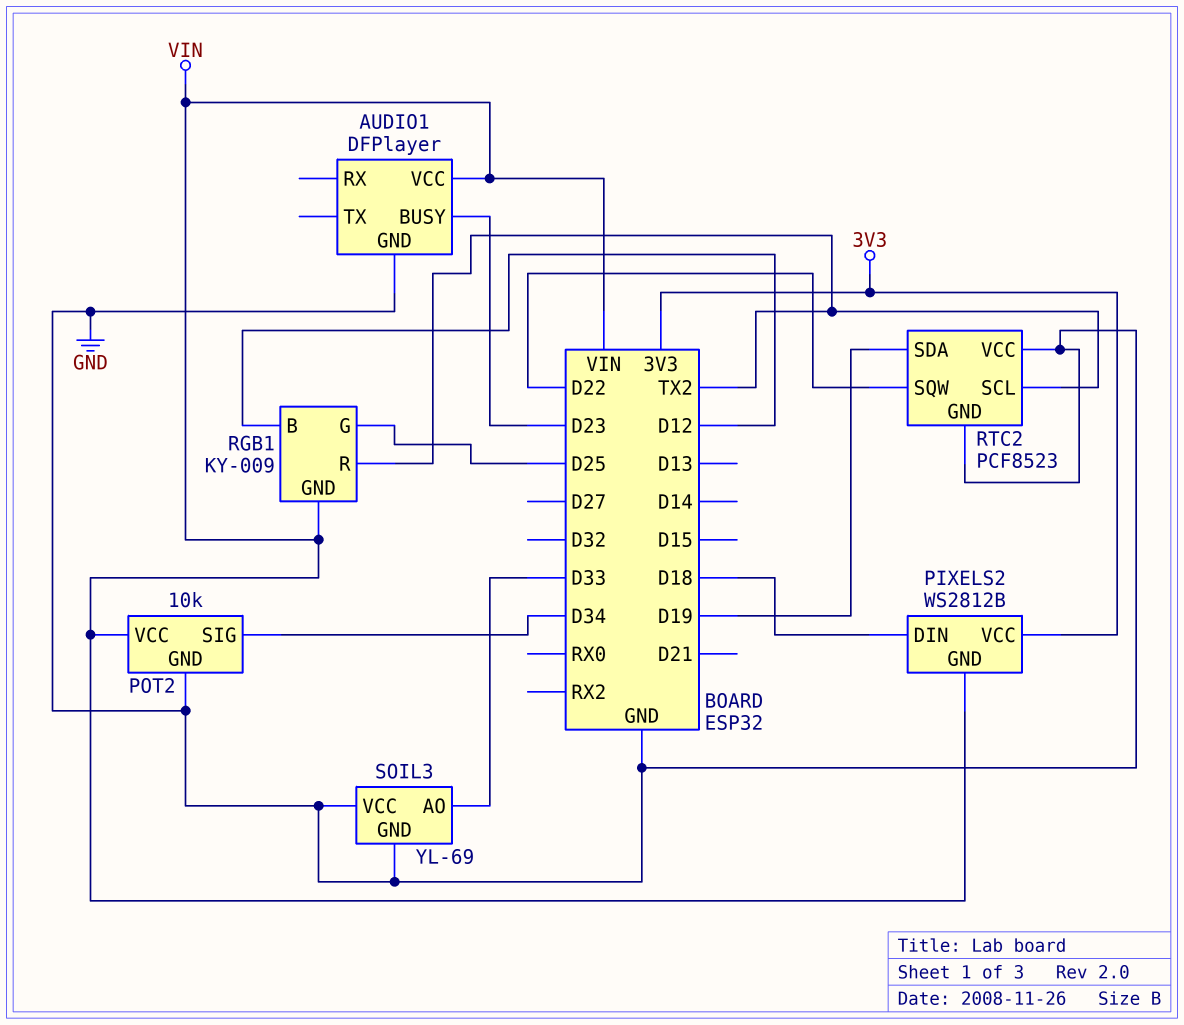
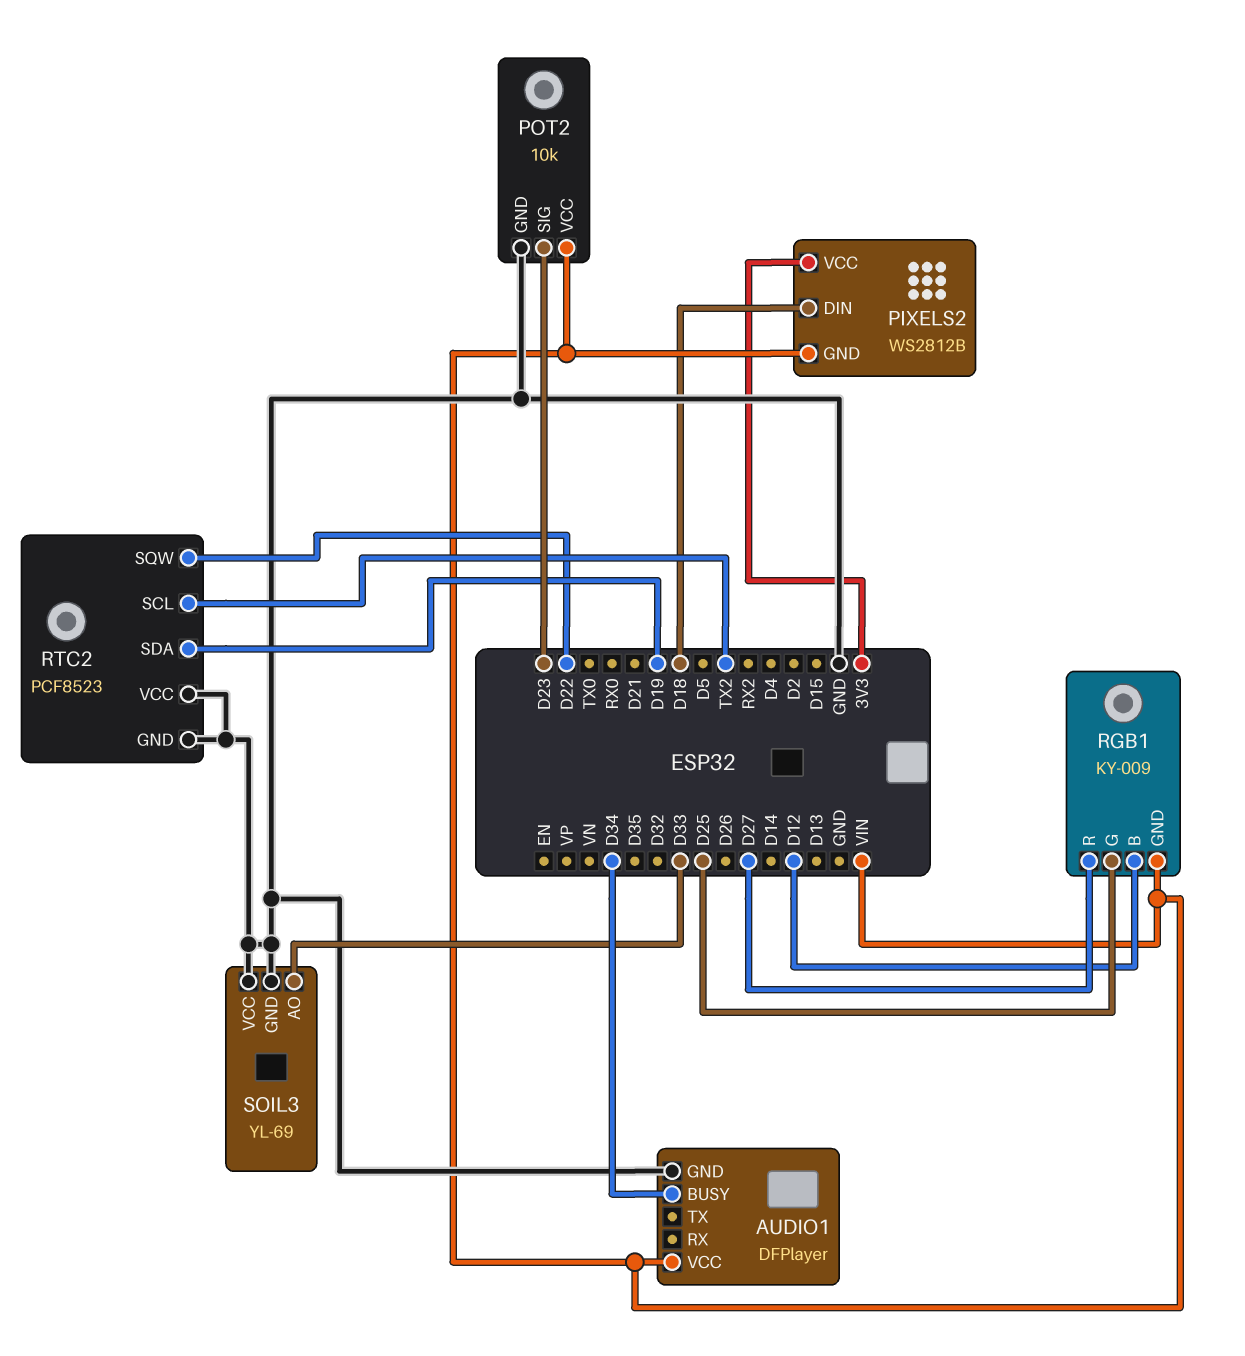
AUDIO1 pin BUSY: D23 -> D34
POT2 pin SIG: D34 -> D23
RGB1 pin R: TX2 -> D27

